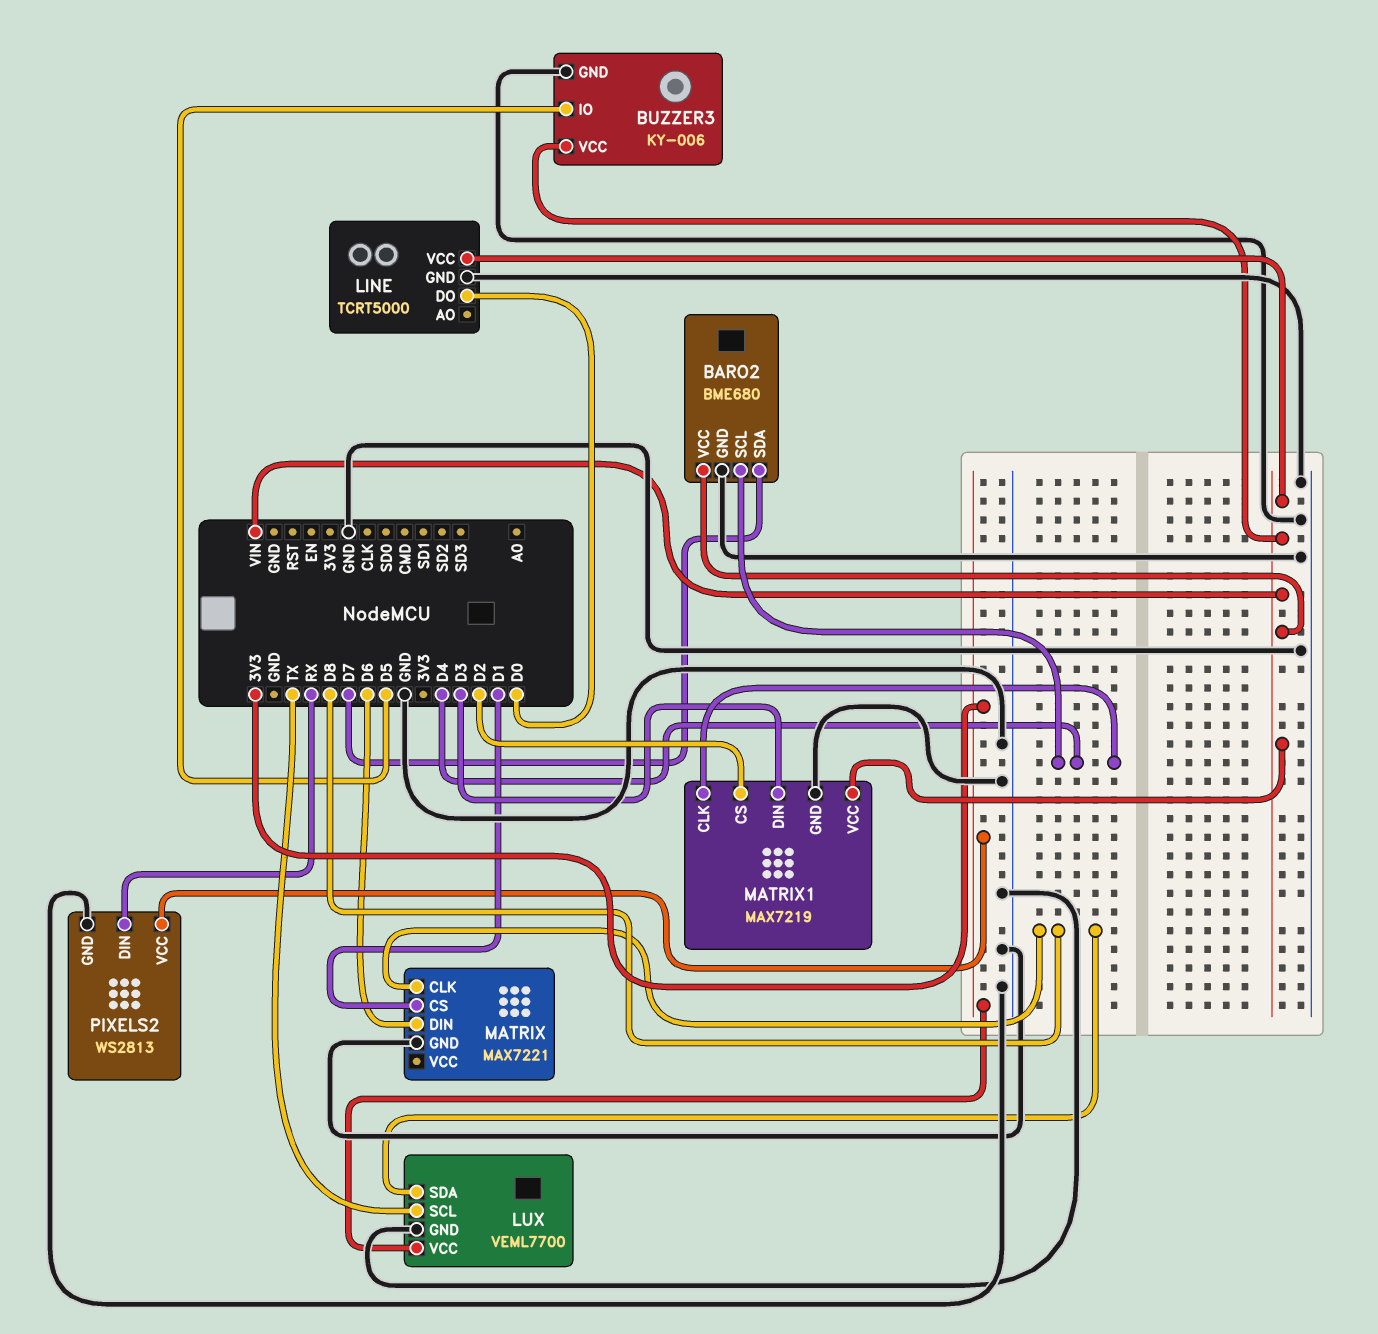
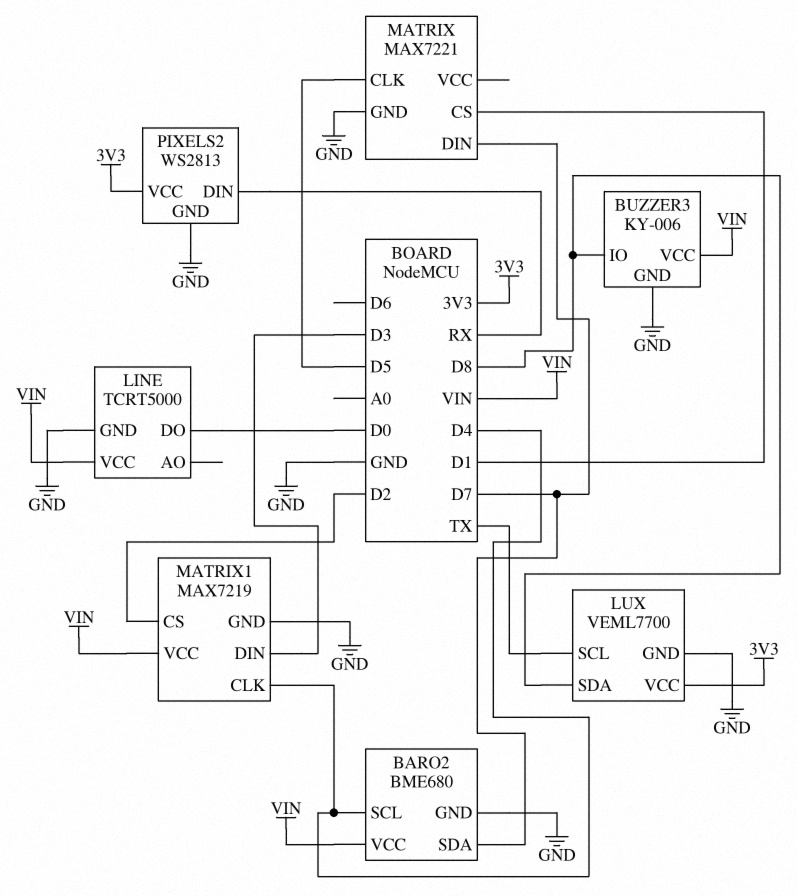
BUZZER3 pin IO: D5 -> D8
MATRIX pin CLK: D8 -> D5
MATRIX pin DIN: D6 -> D7

